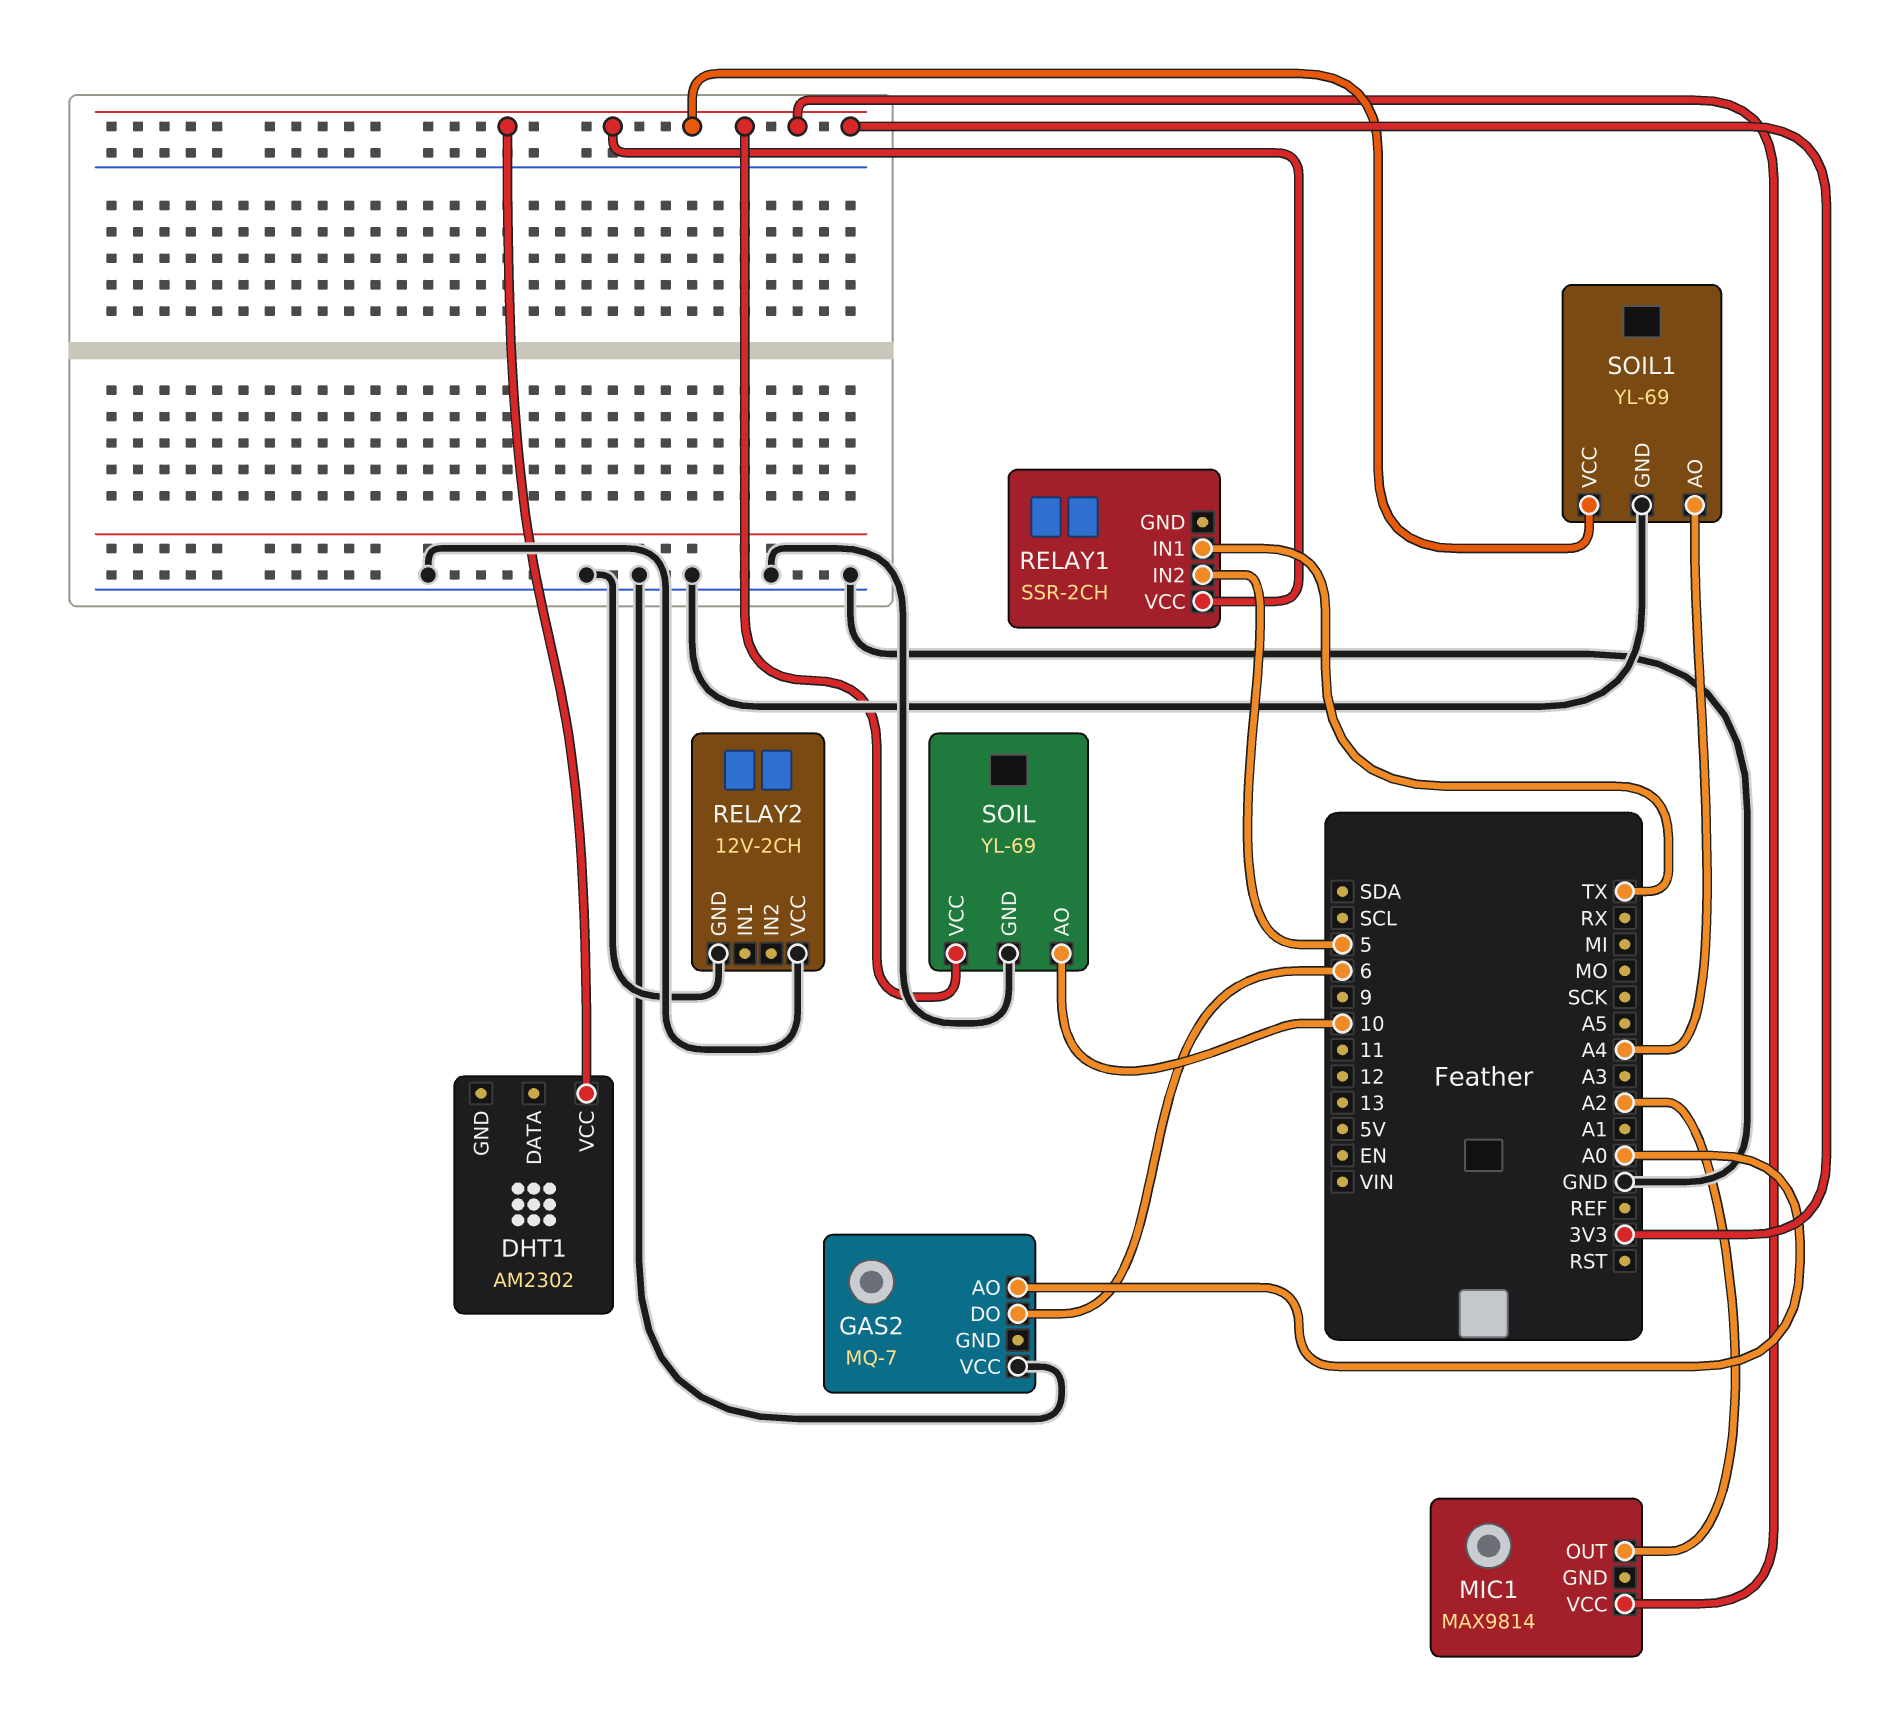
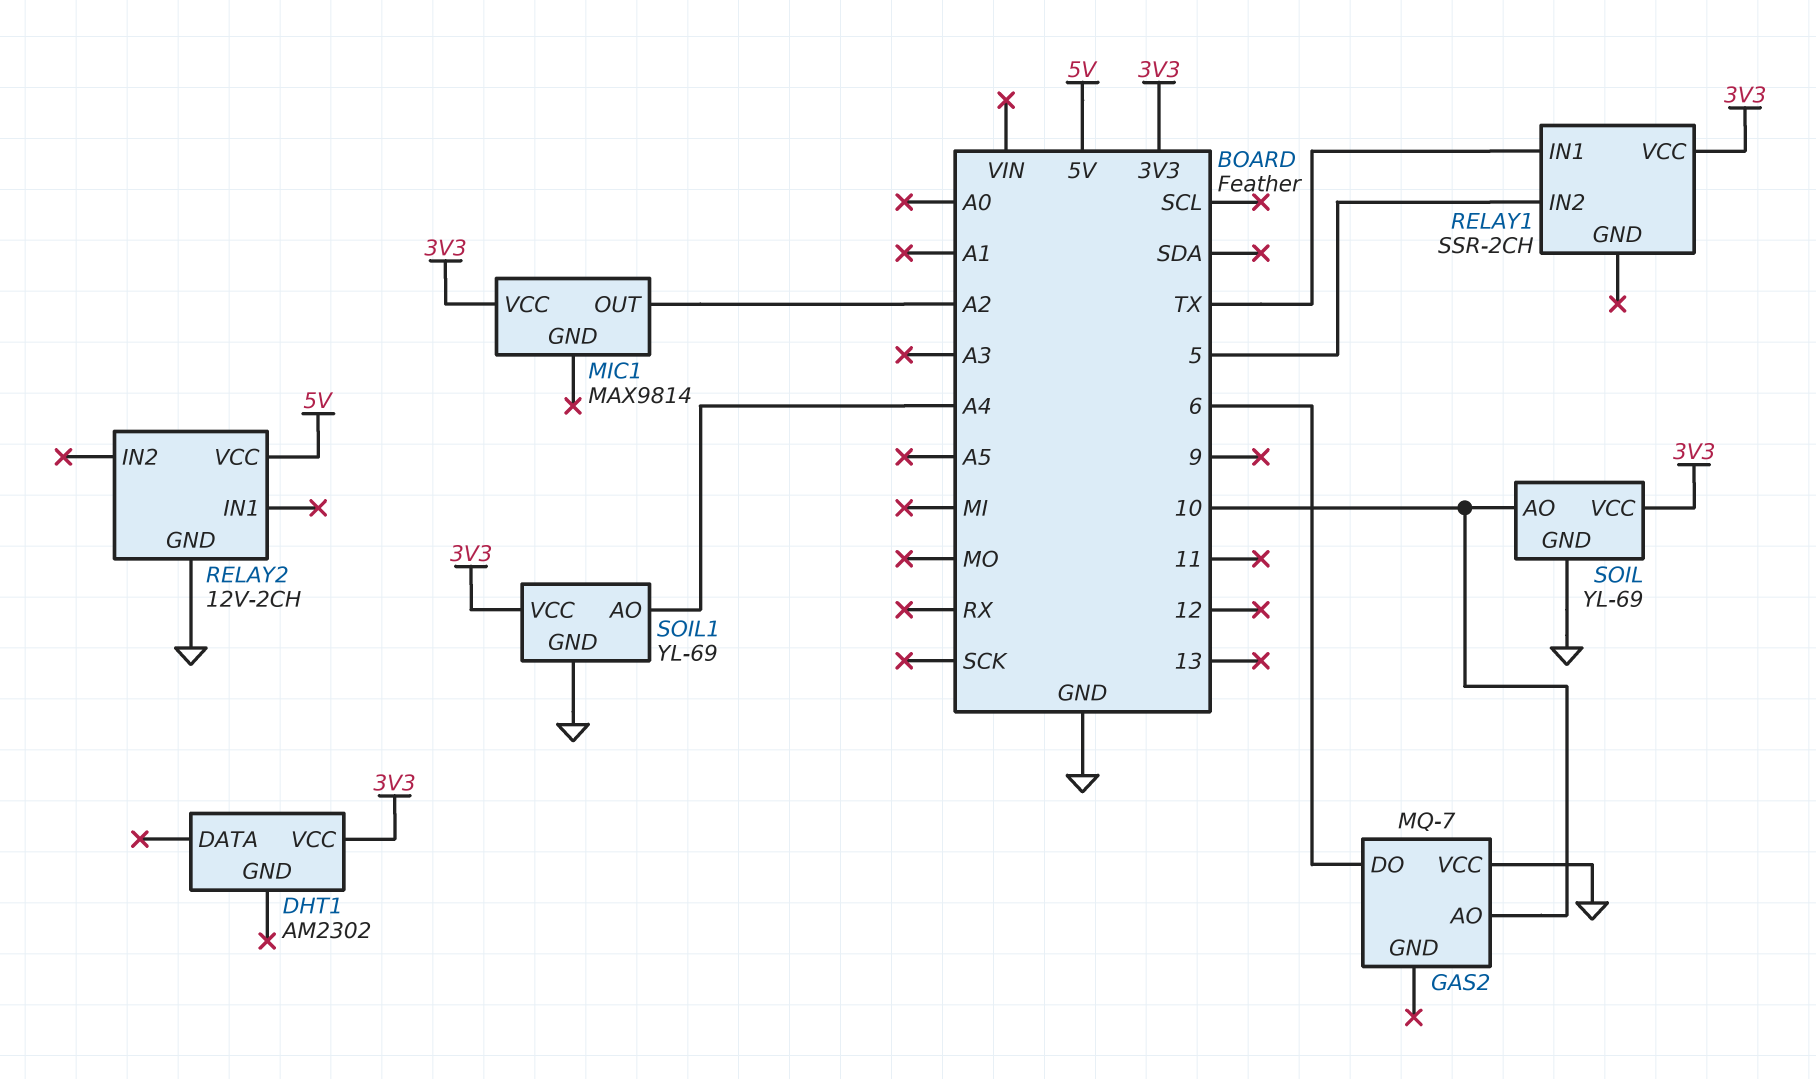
GAS2 pin AO: A0 -> 10
RELAY2 pin VCC: GND -> 5V

